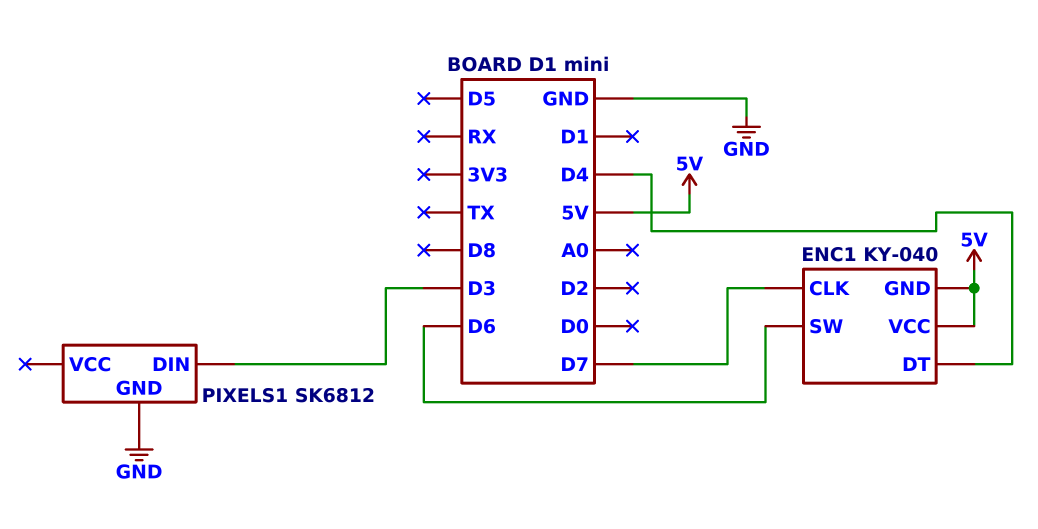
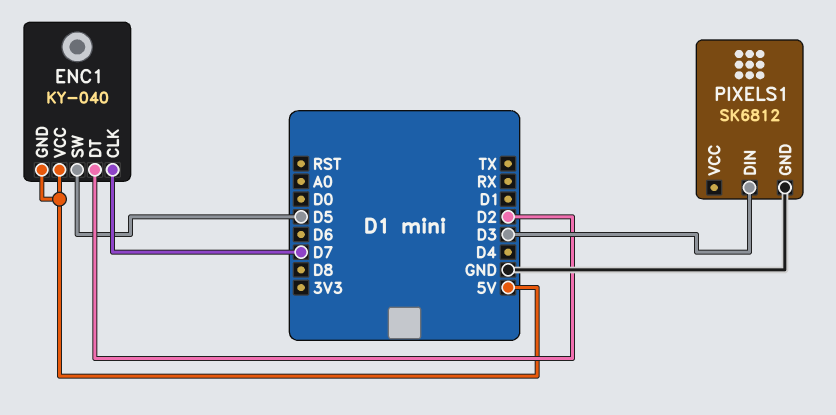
ENC1 pin DT: D4 -> D2
ENC1 pin SW: D6 -> D5

